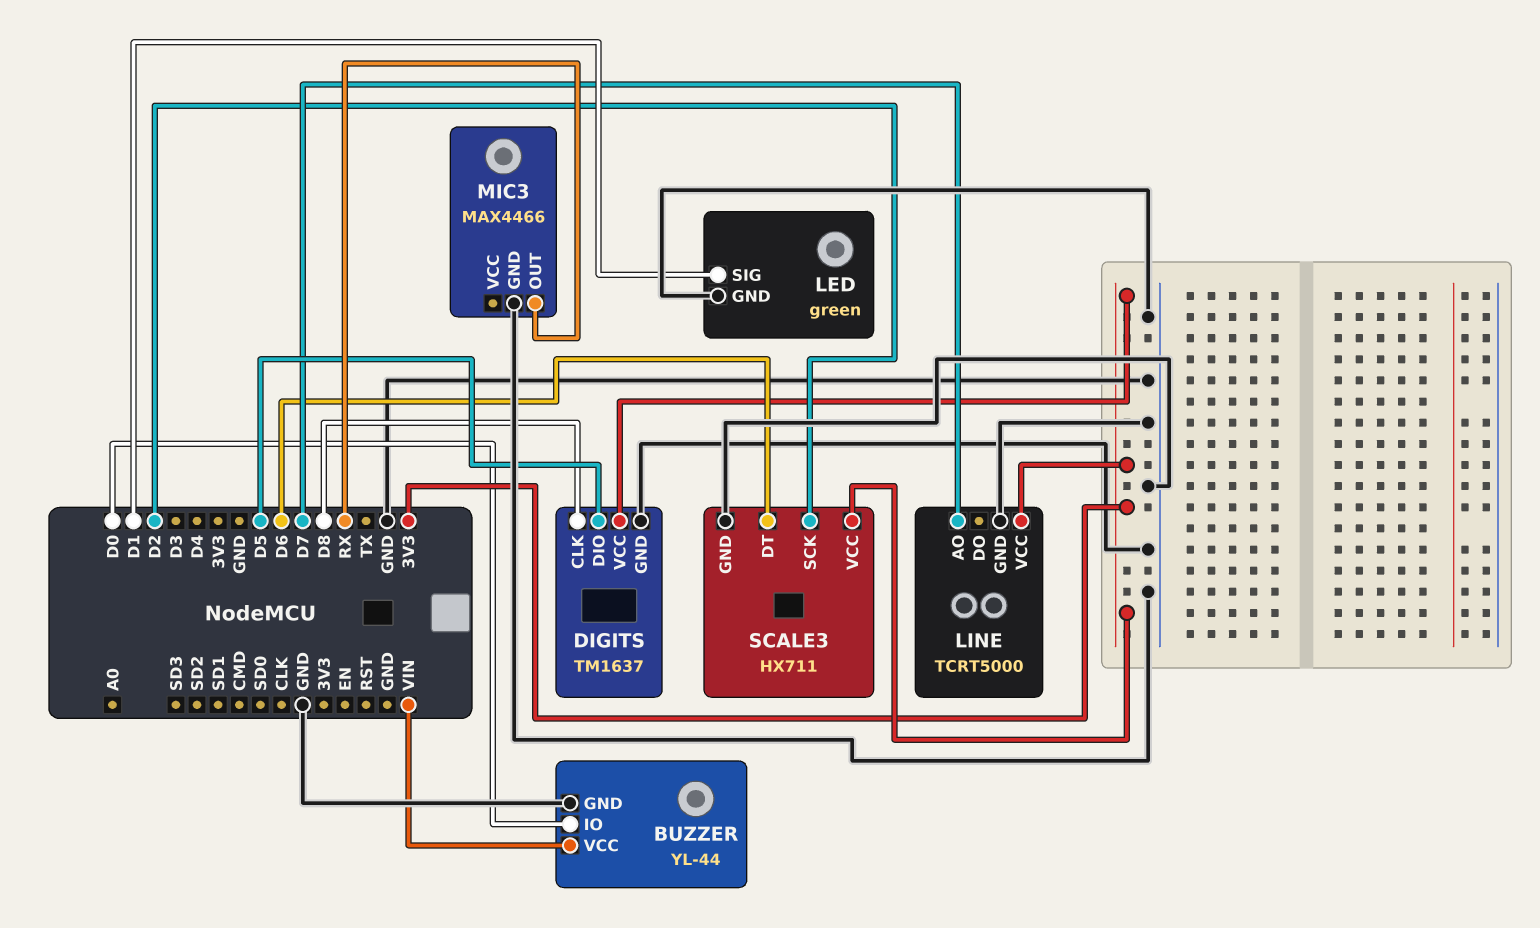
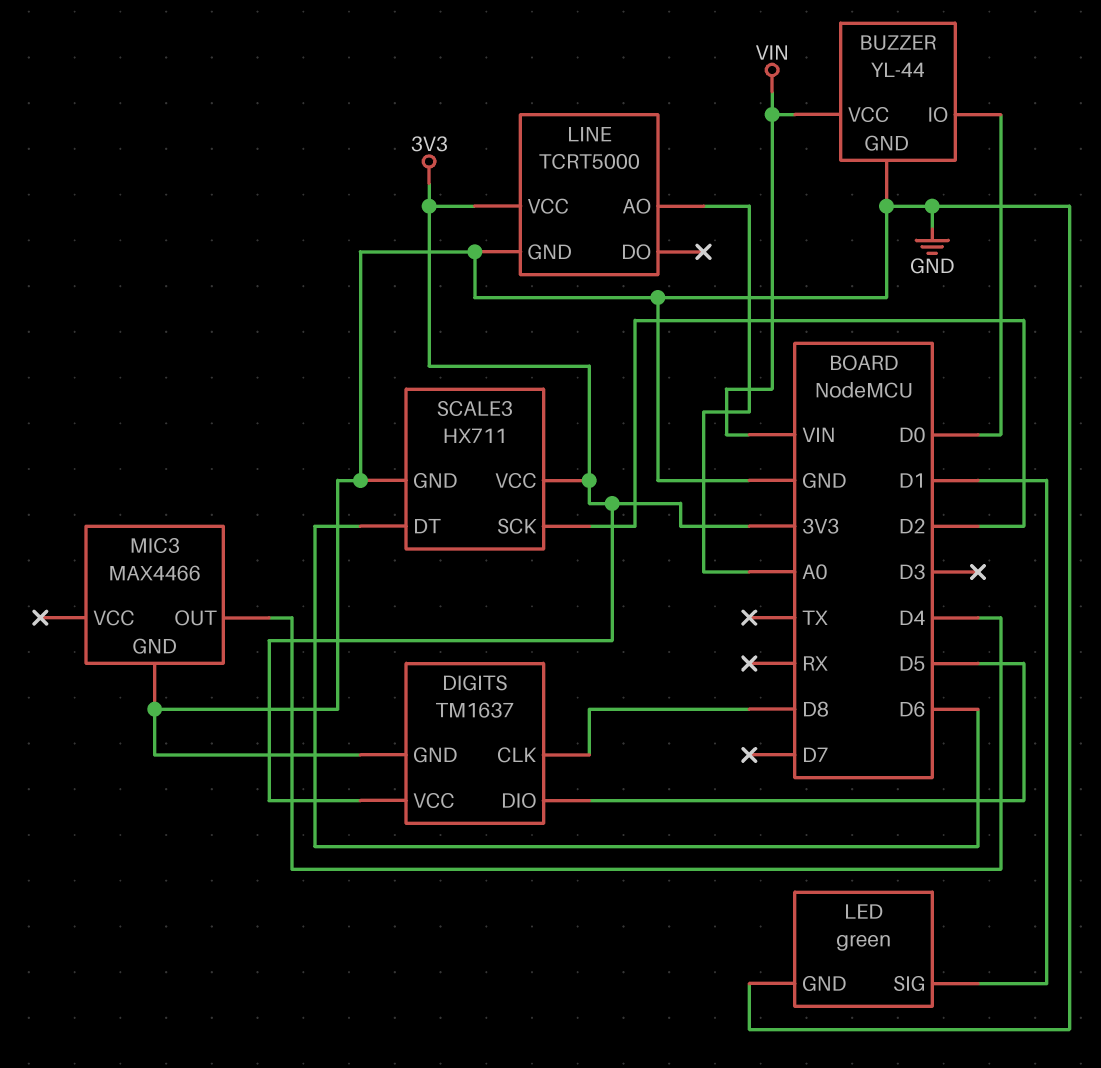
LINE pin AO: D7 -> A0
MIC3 pin OUT: RX -> D4

